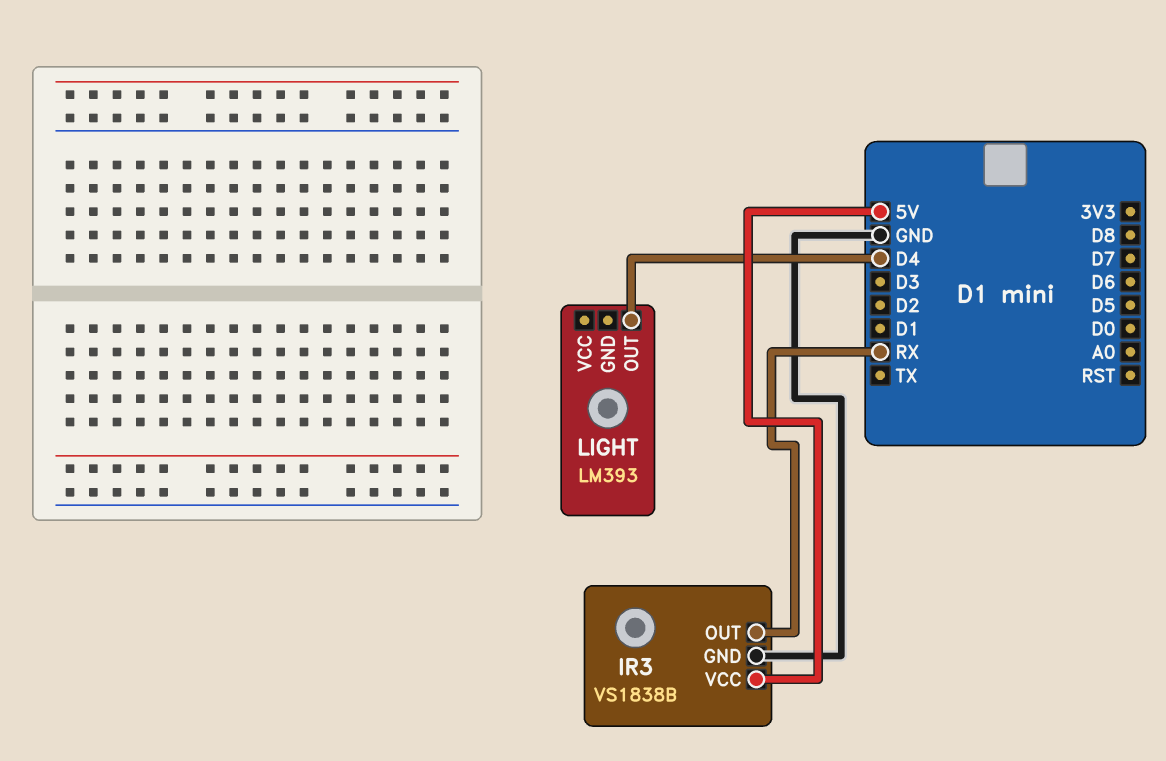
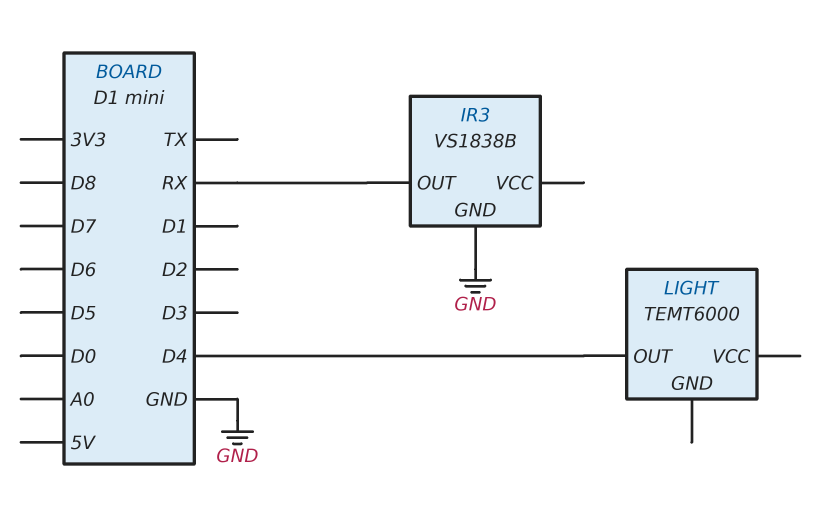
IR3 pin VCC: 5V -> none
LIGHT: LM393 -> TEMT6000

